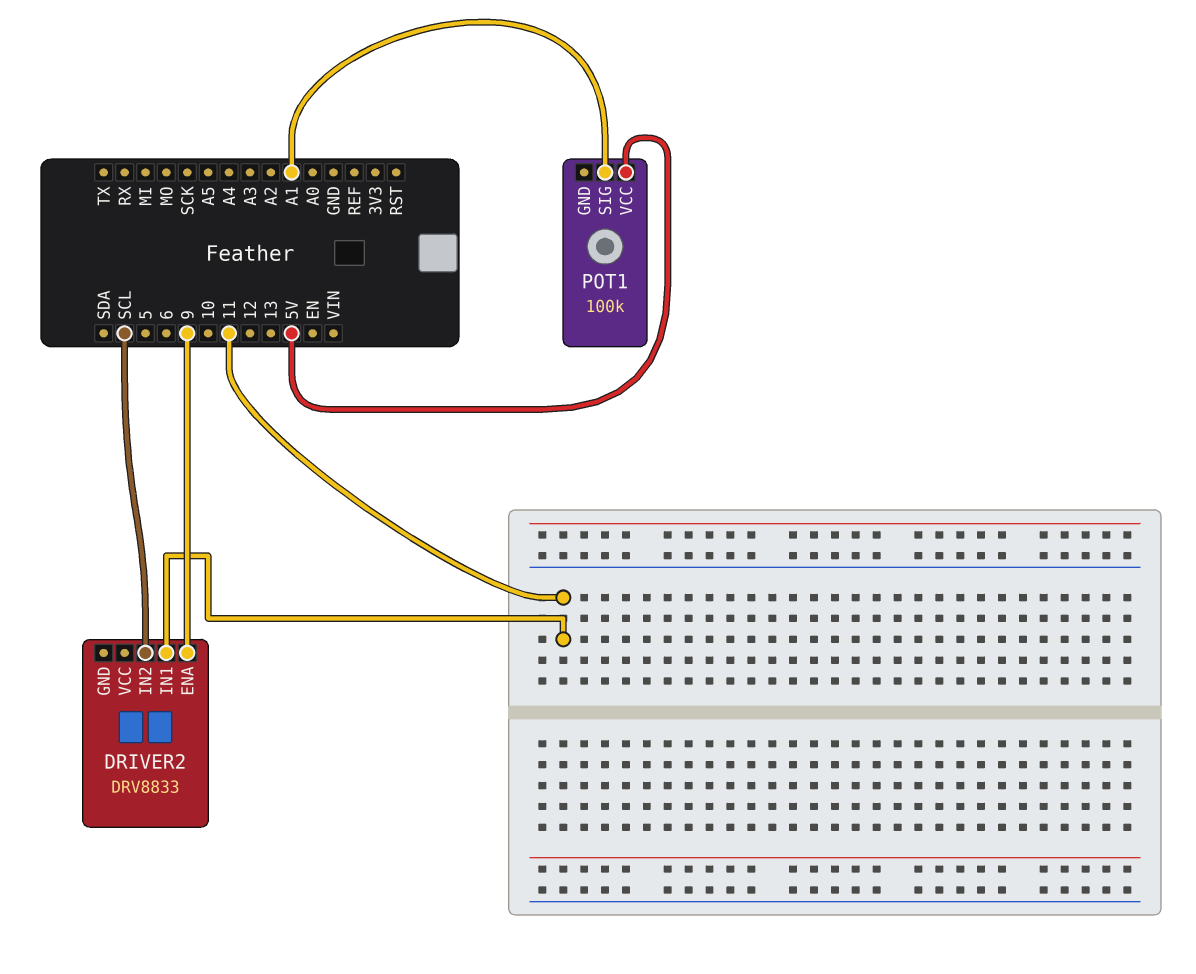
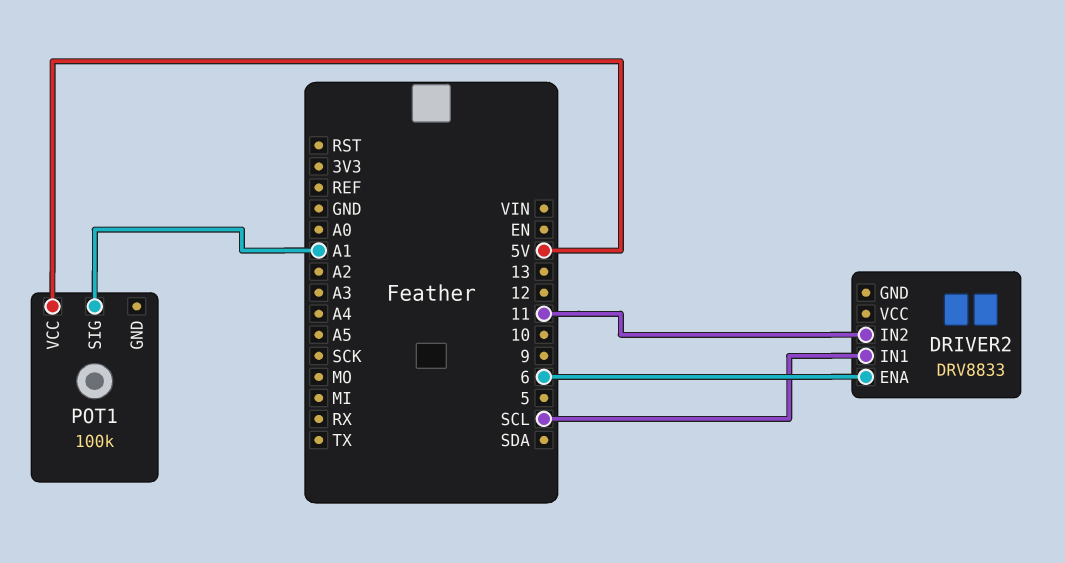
DRIVER2 pin ENA: 9 -> 6
DRIVER2 pin IN1: 11 -> SCL
DRIVER2 pin IN2: SCL -> 11

